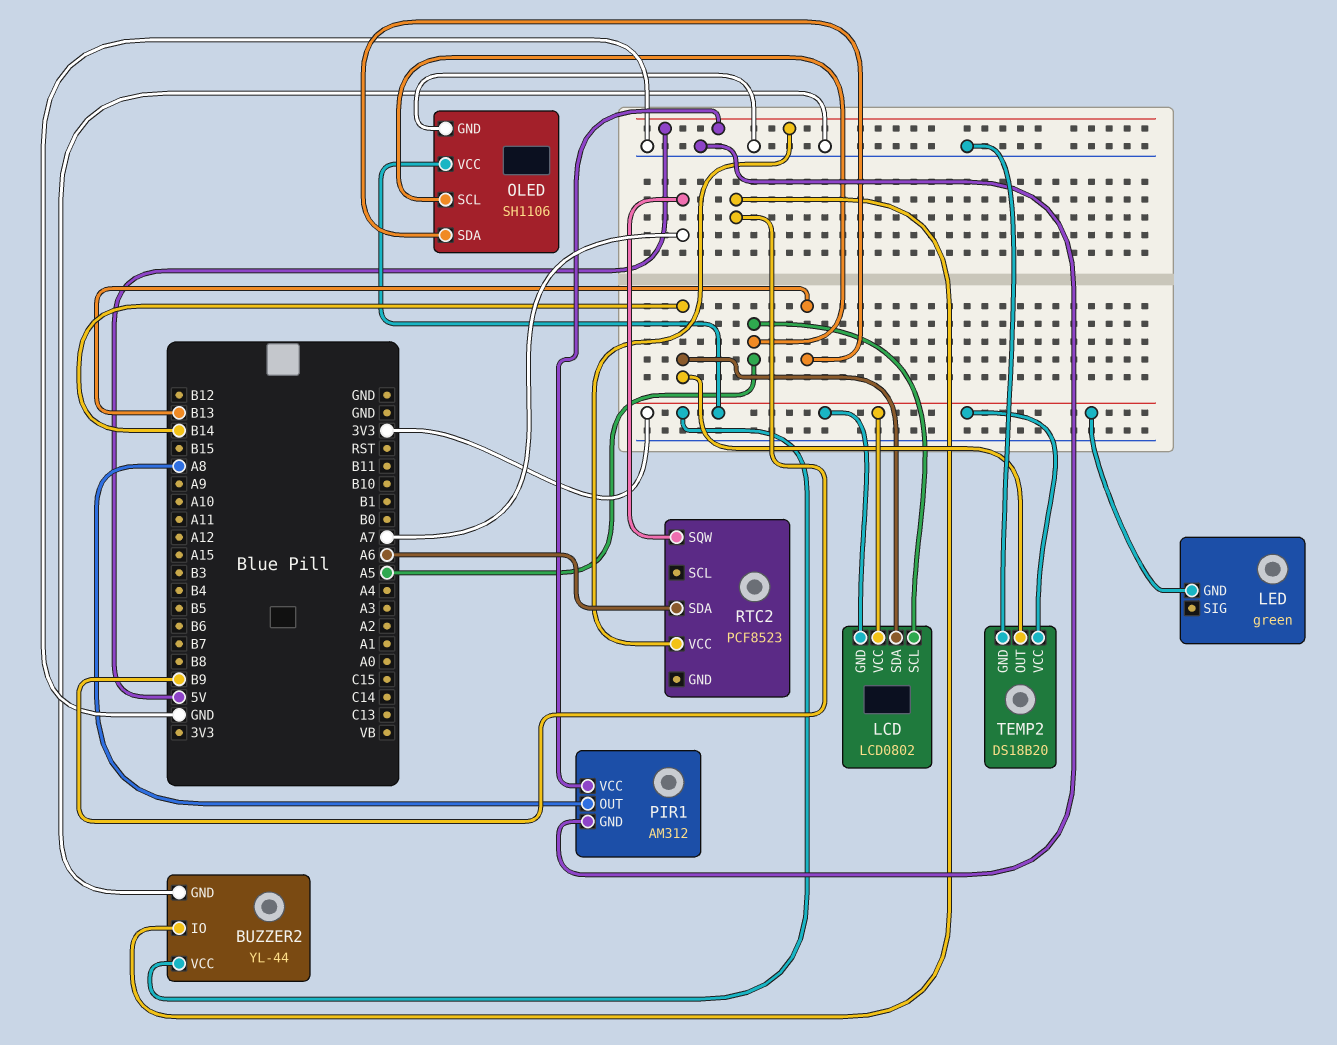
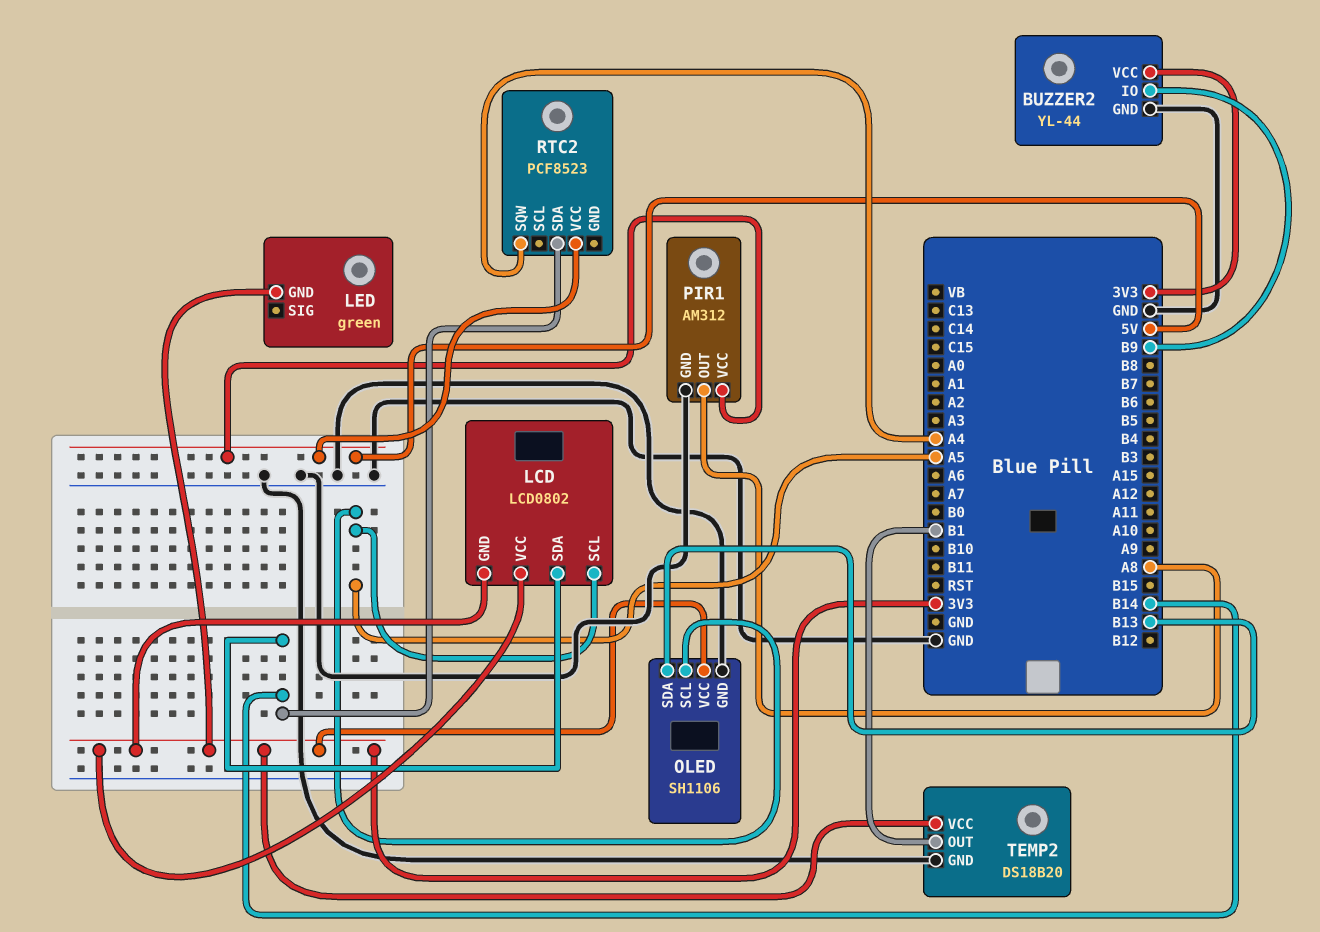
RTC2 pin SDA: A6 -> B14
RTC2 pin SQW: A7 -> A4
TEMP2 pin OUT: B14 -> B1

